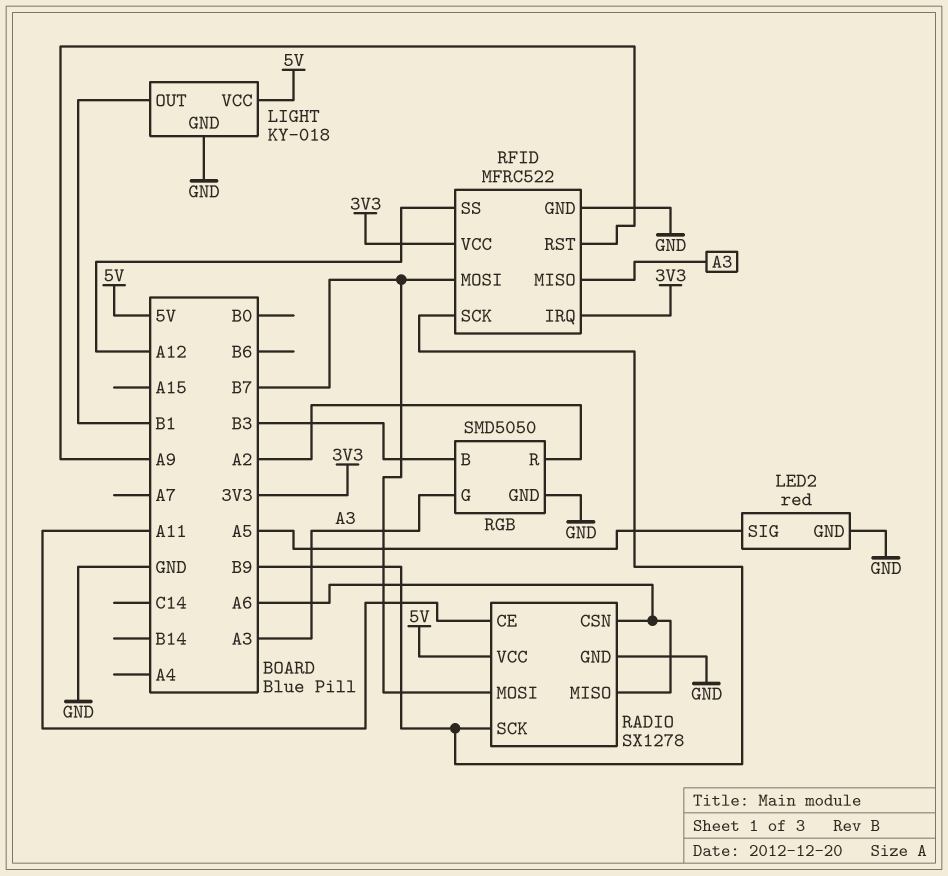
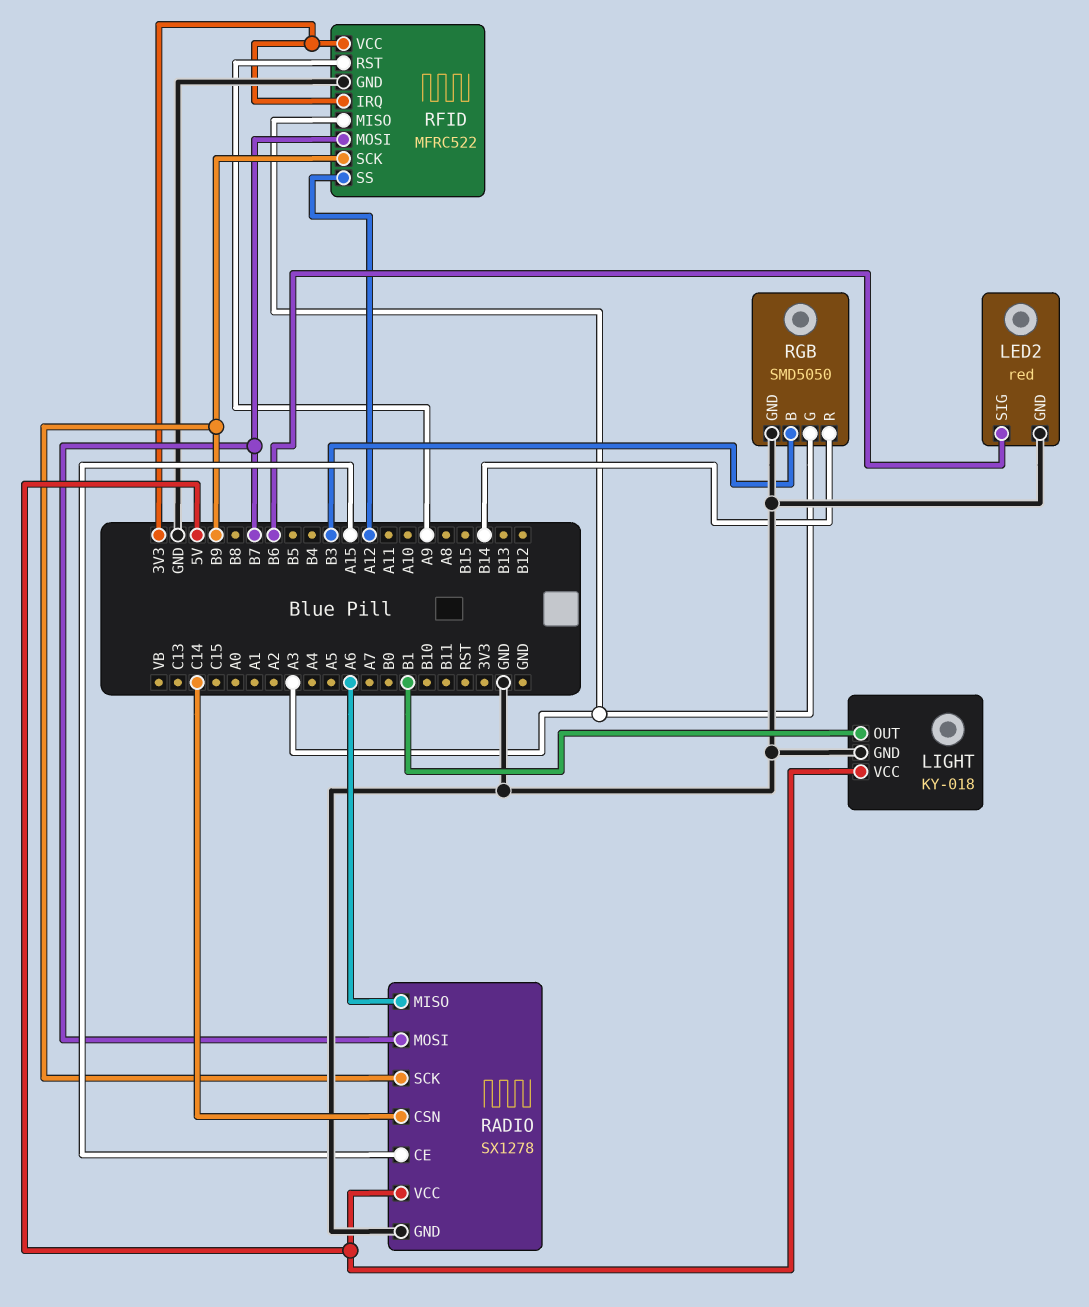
LED2 pin SIG: A5 -> B6
RADIO pin CE: A11 -> A15
RADIO pin CSN: A6 -> C14
RGB pin R: A2 -> B14

